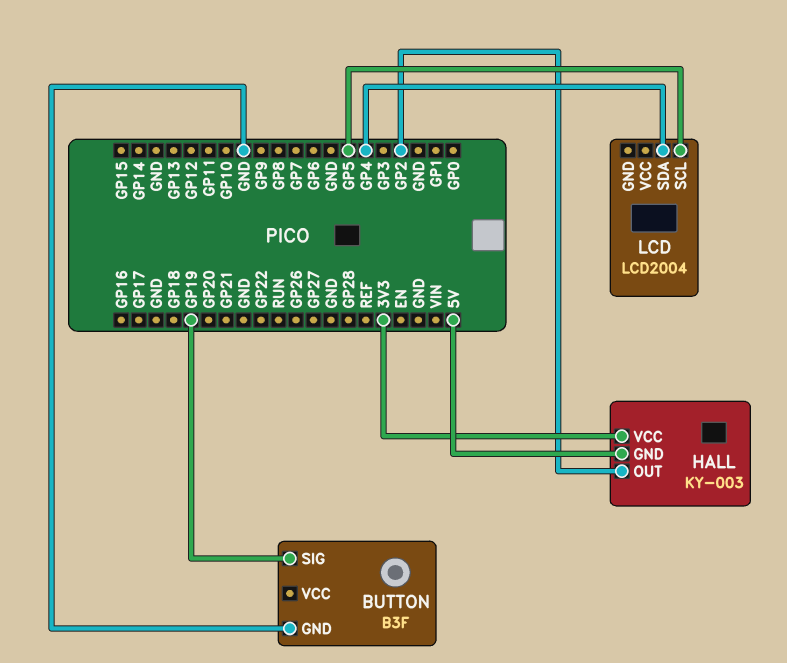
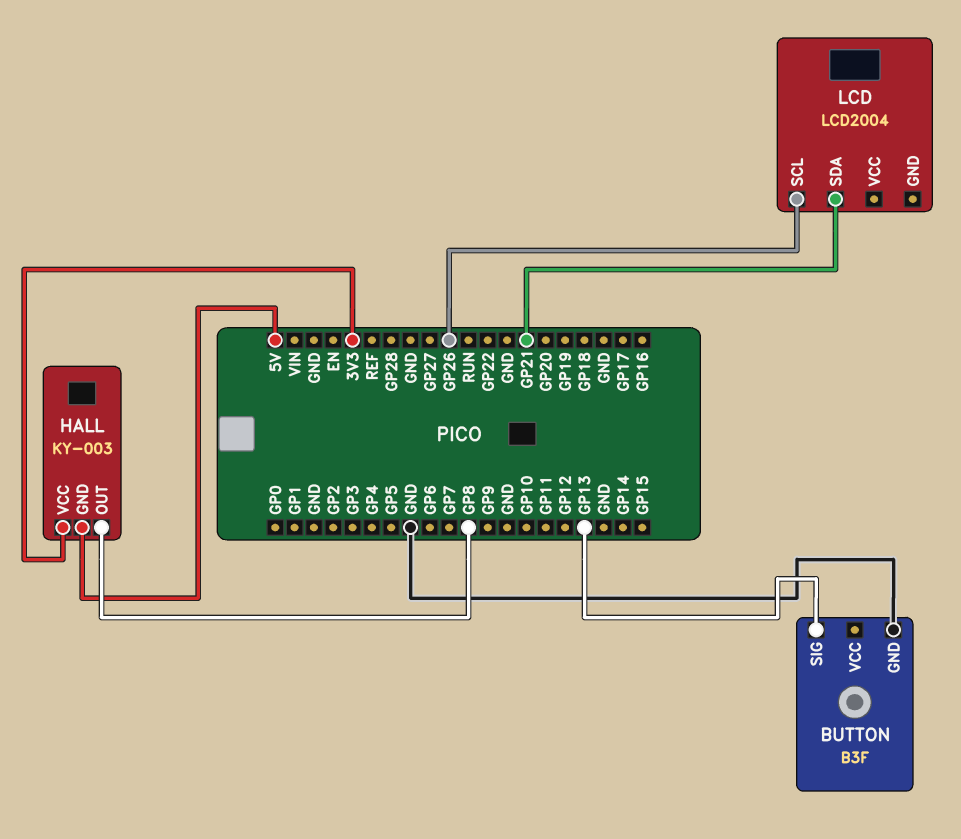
BUTTON pin SIG: GP19 -> GP13
HALL pin OUT: GP2 -> GP8
LCD pin SCL: GP5 -> GP26
LCD pin SDA: GP4 -> GP21

